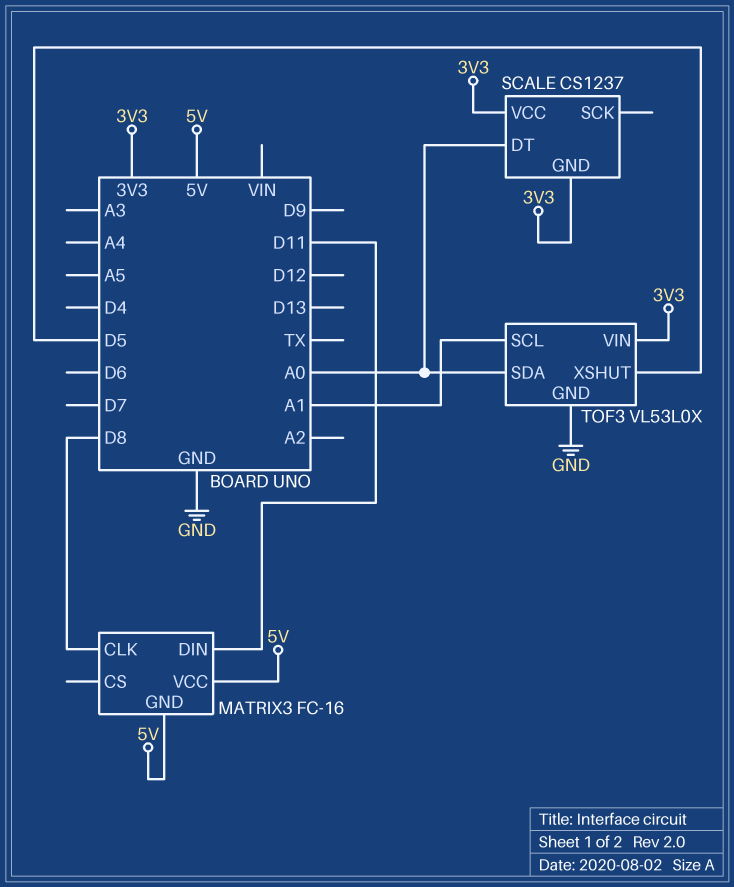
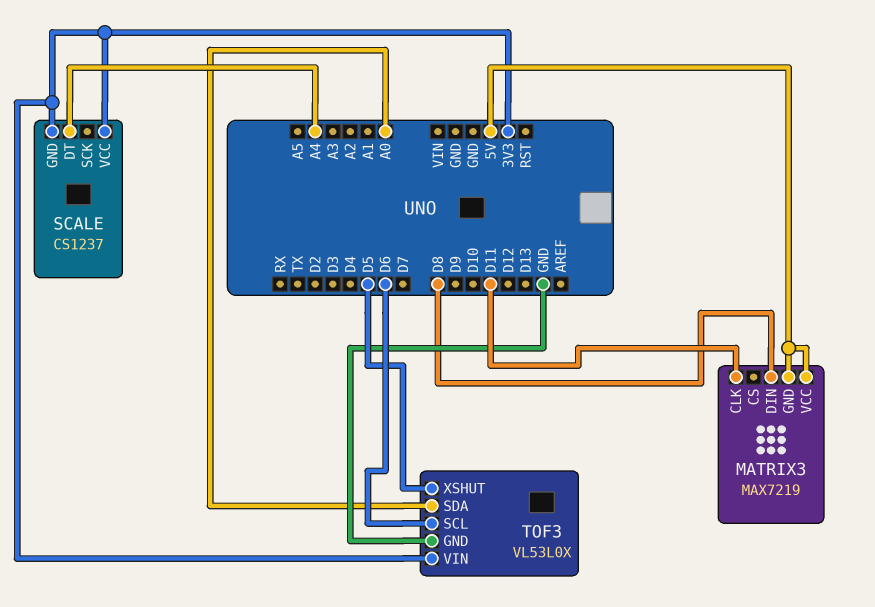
MATRIX3: FC-16 -> MAX7219
MATRIX3 pin CLK: D8 -> D11
MATRIX3 pin DIN: D11 -> D8
SCALE pin DT: A0 -> A4
TOF3 pin SCL: A1 -> D6

